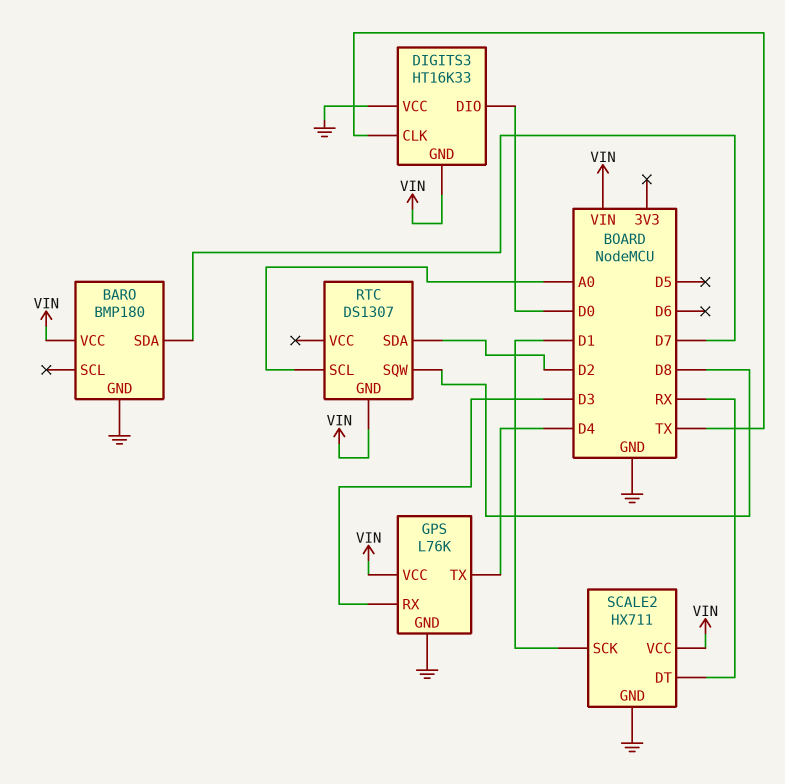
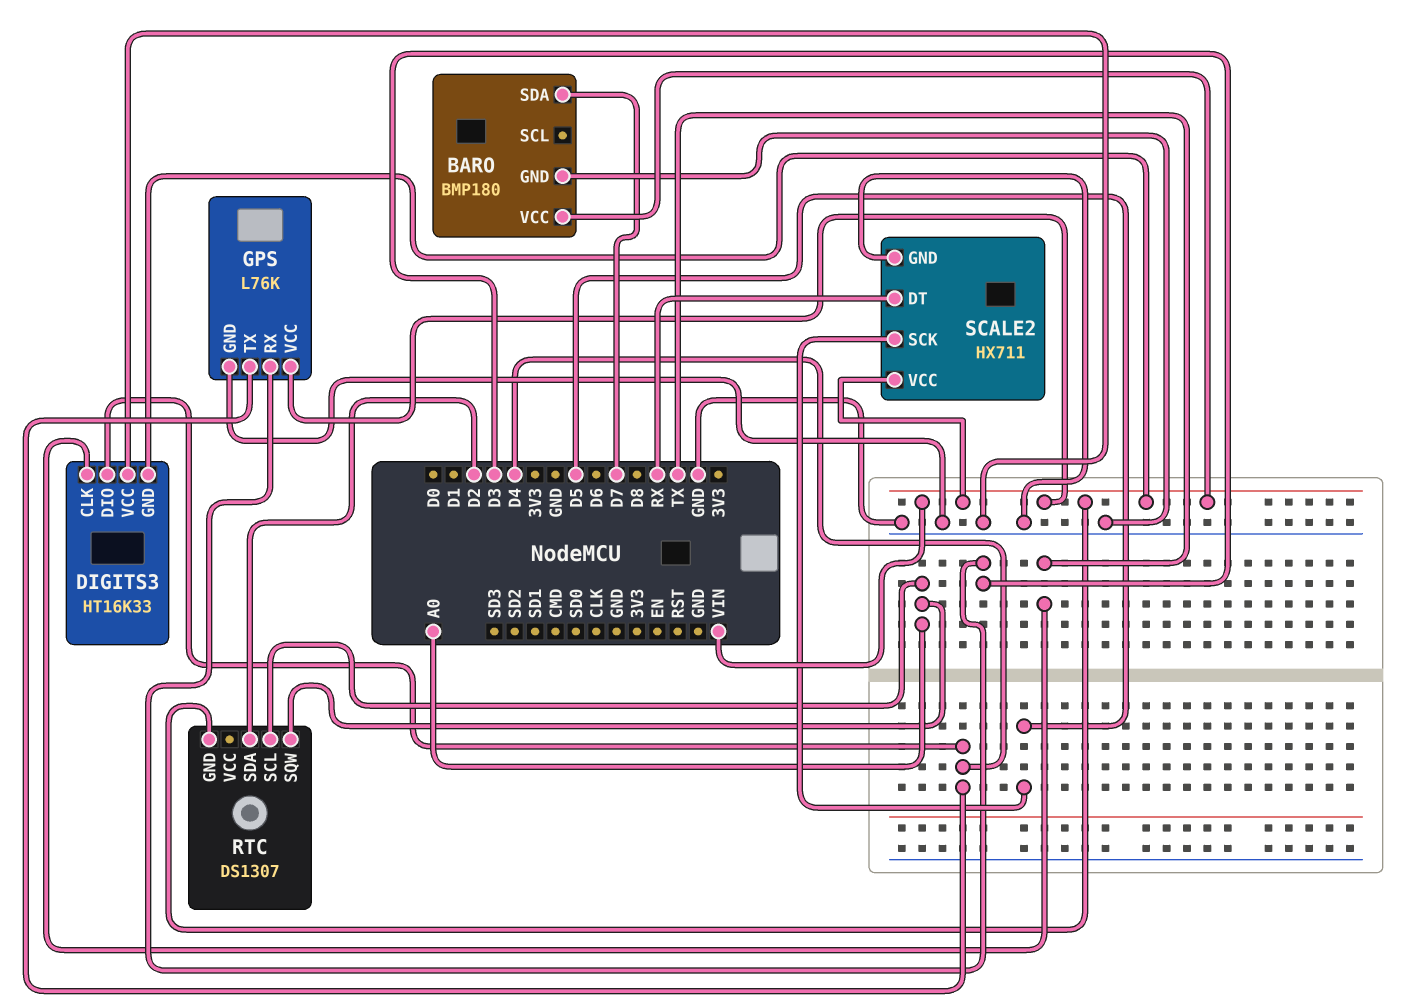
DIGITS3 pin DIO: D0 -> D4
RTC pin SQW: D8 -> A0
SCALE2 pin SCK: D1 -> D5

